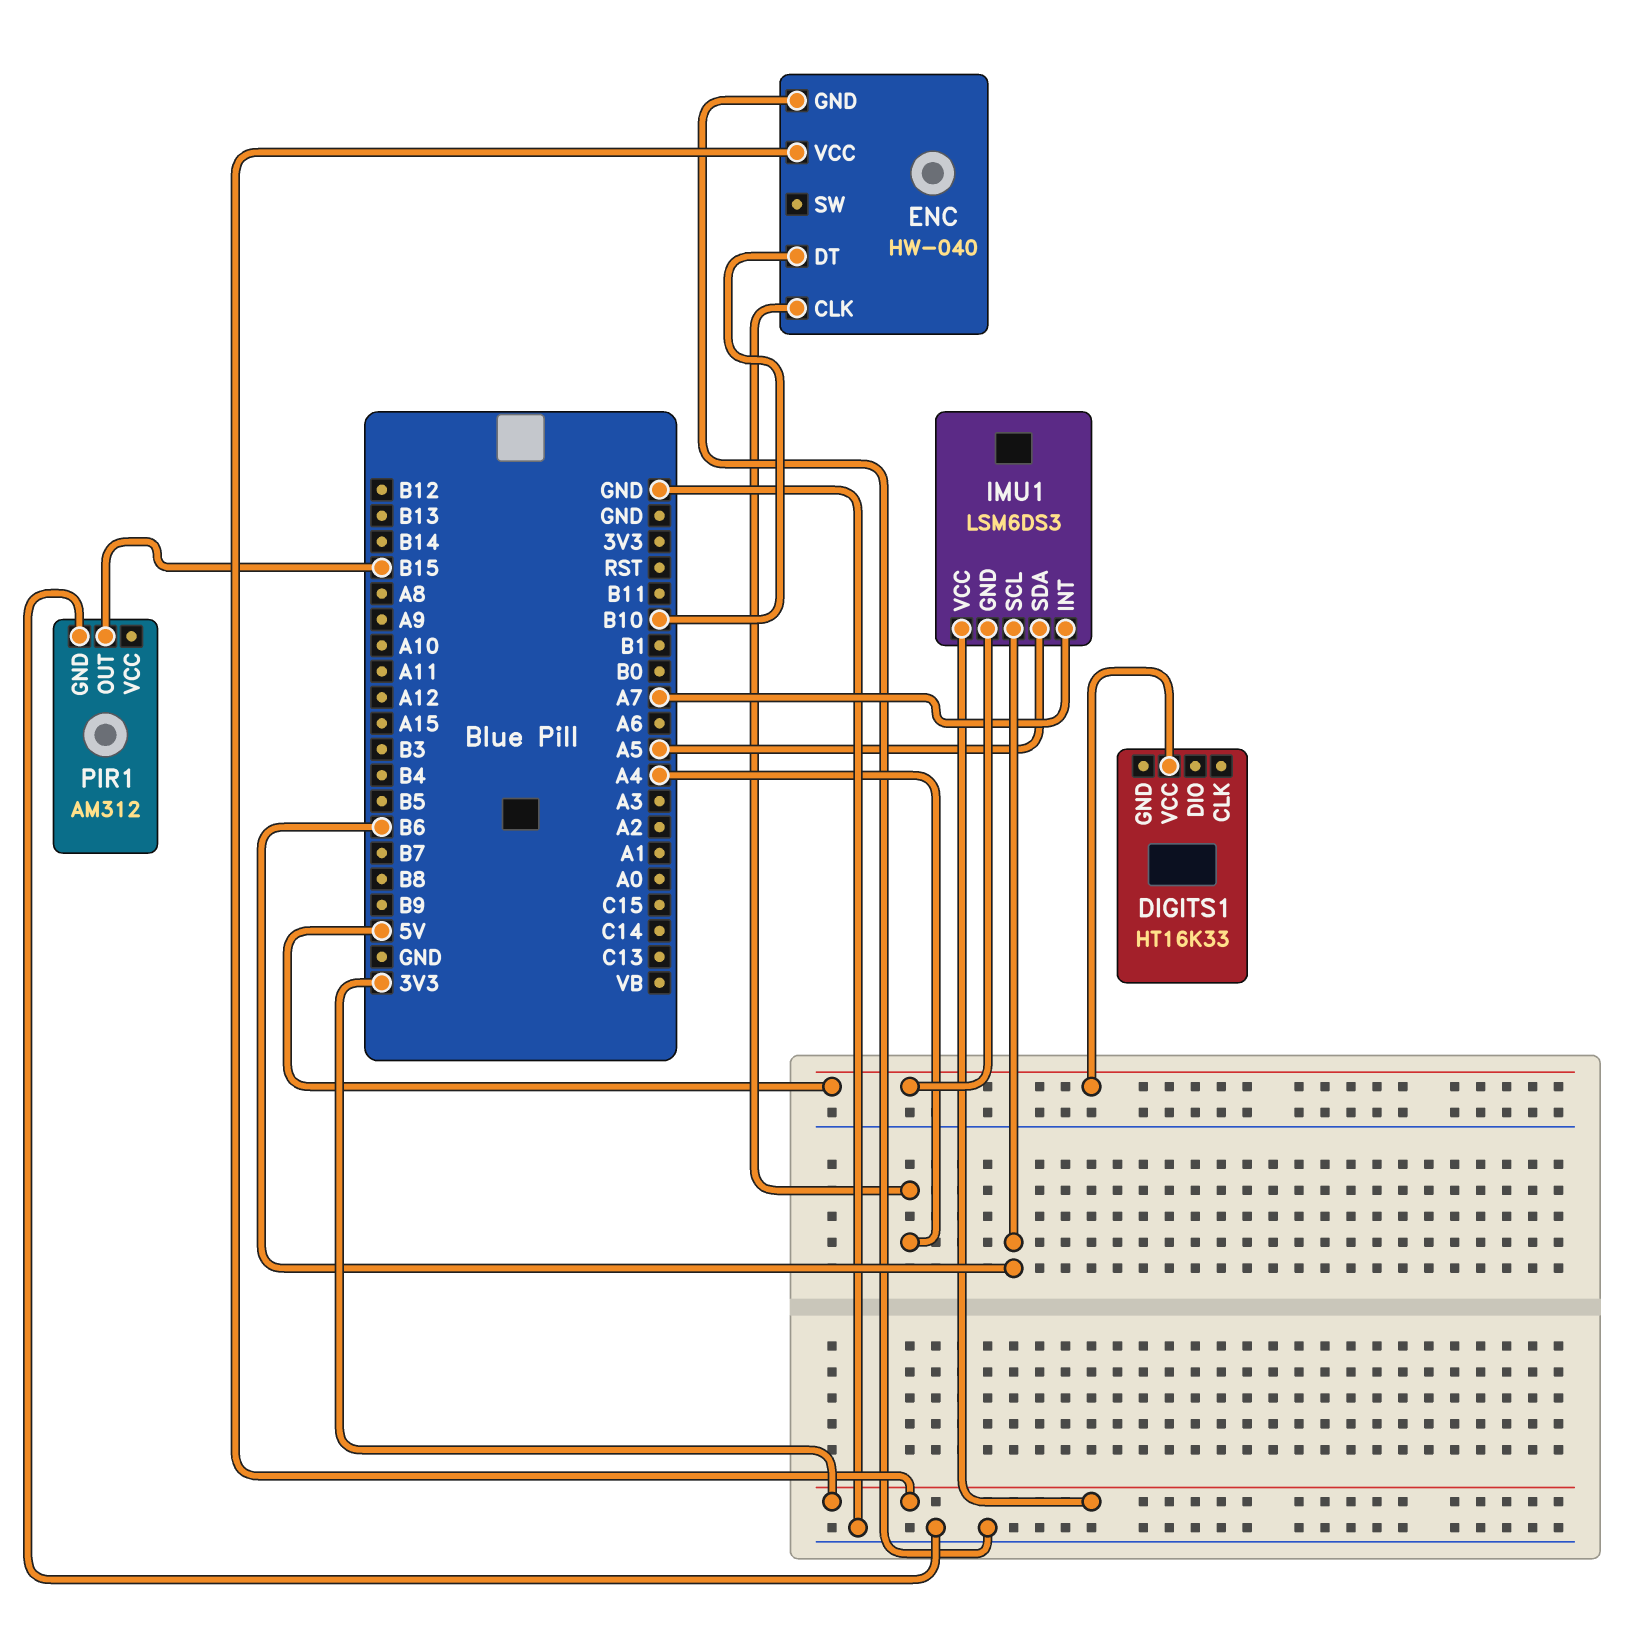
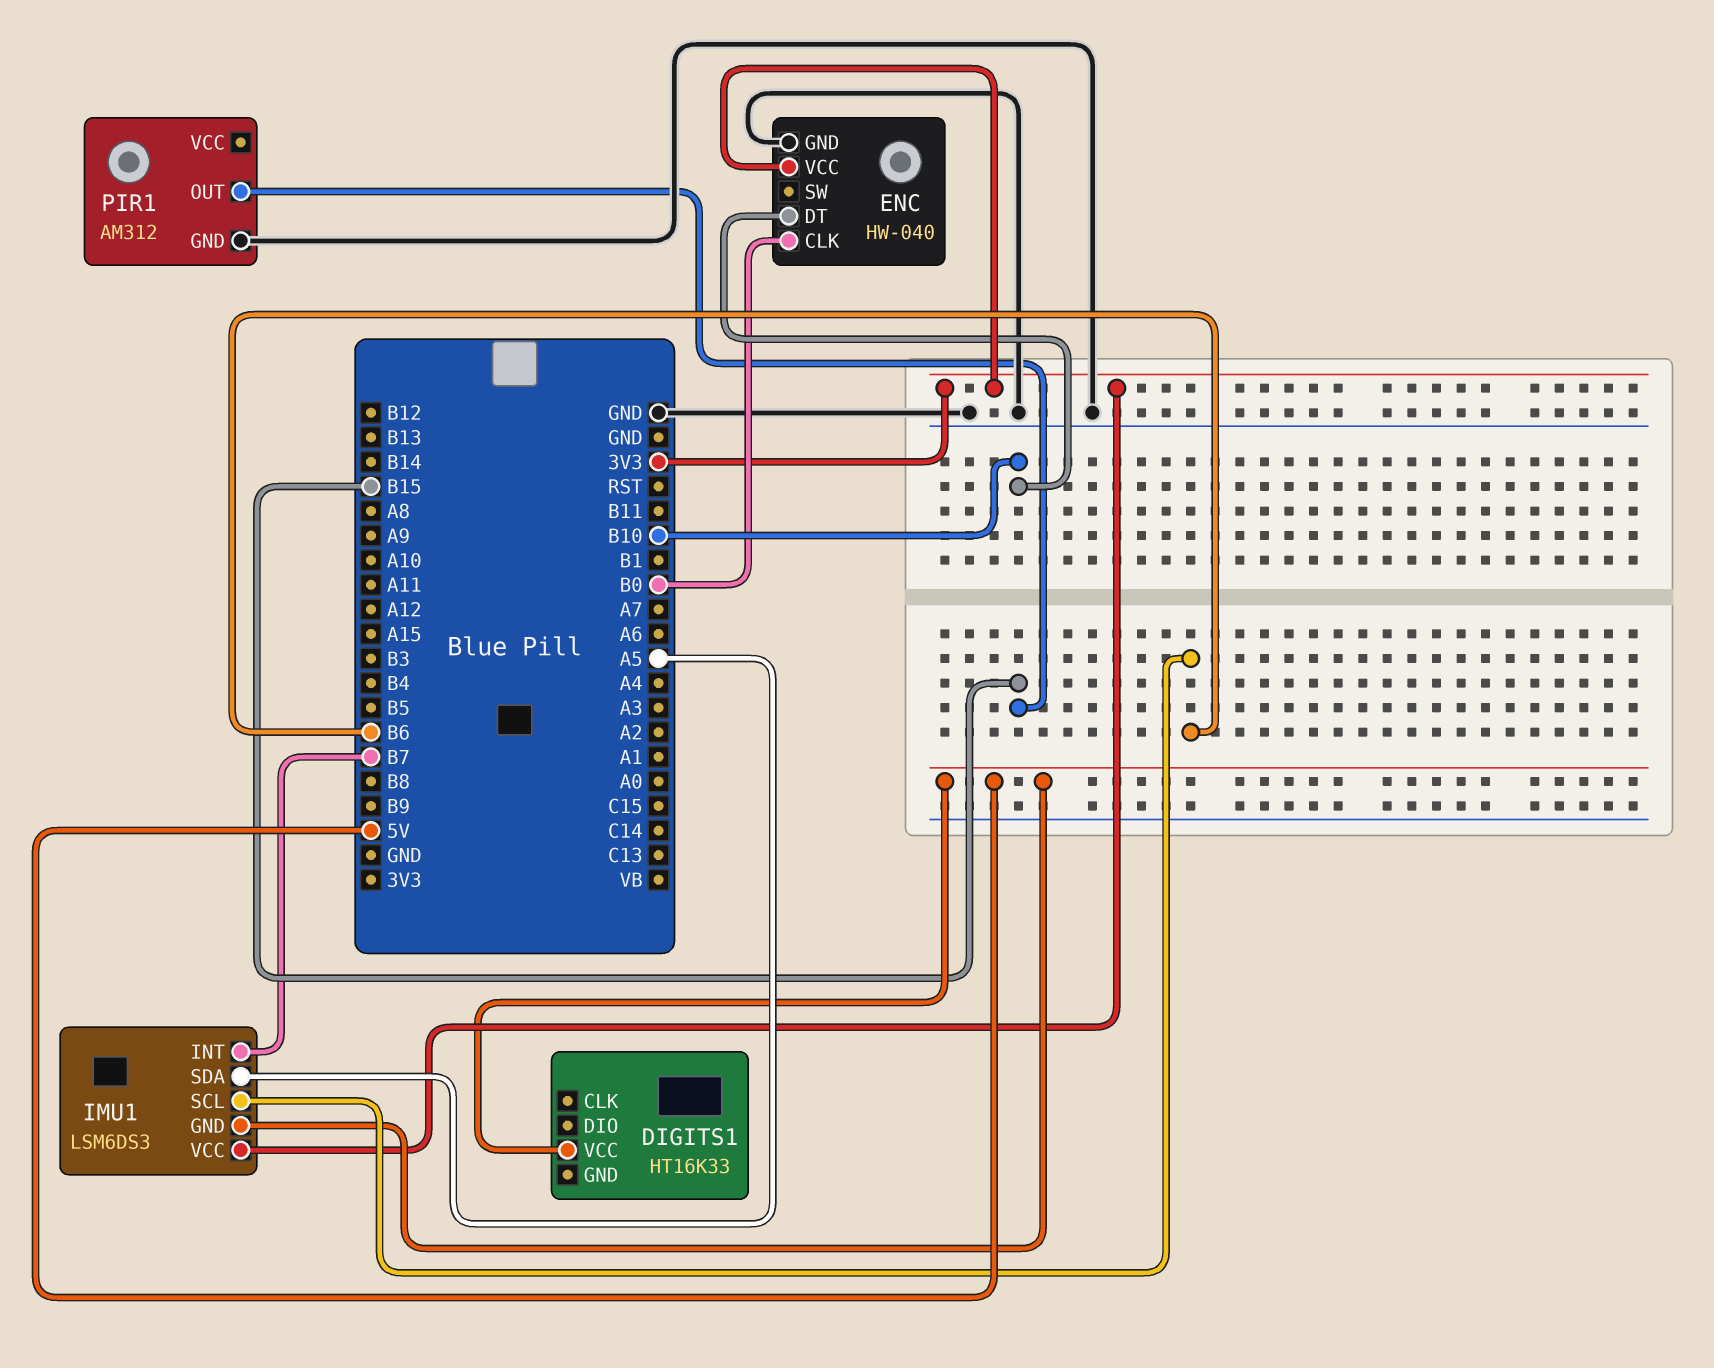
ENC pin CLK: A4 -> B0
IMU1 pin INT: A7 -> B7

